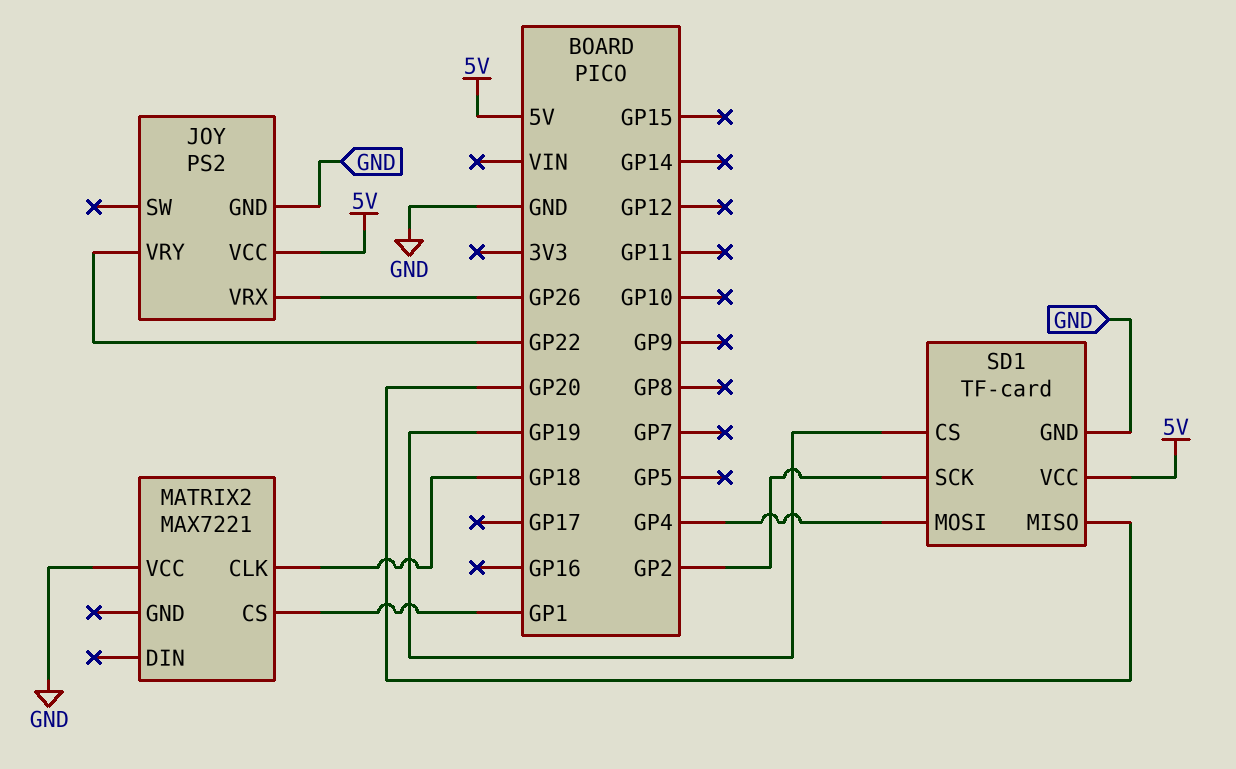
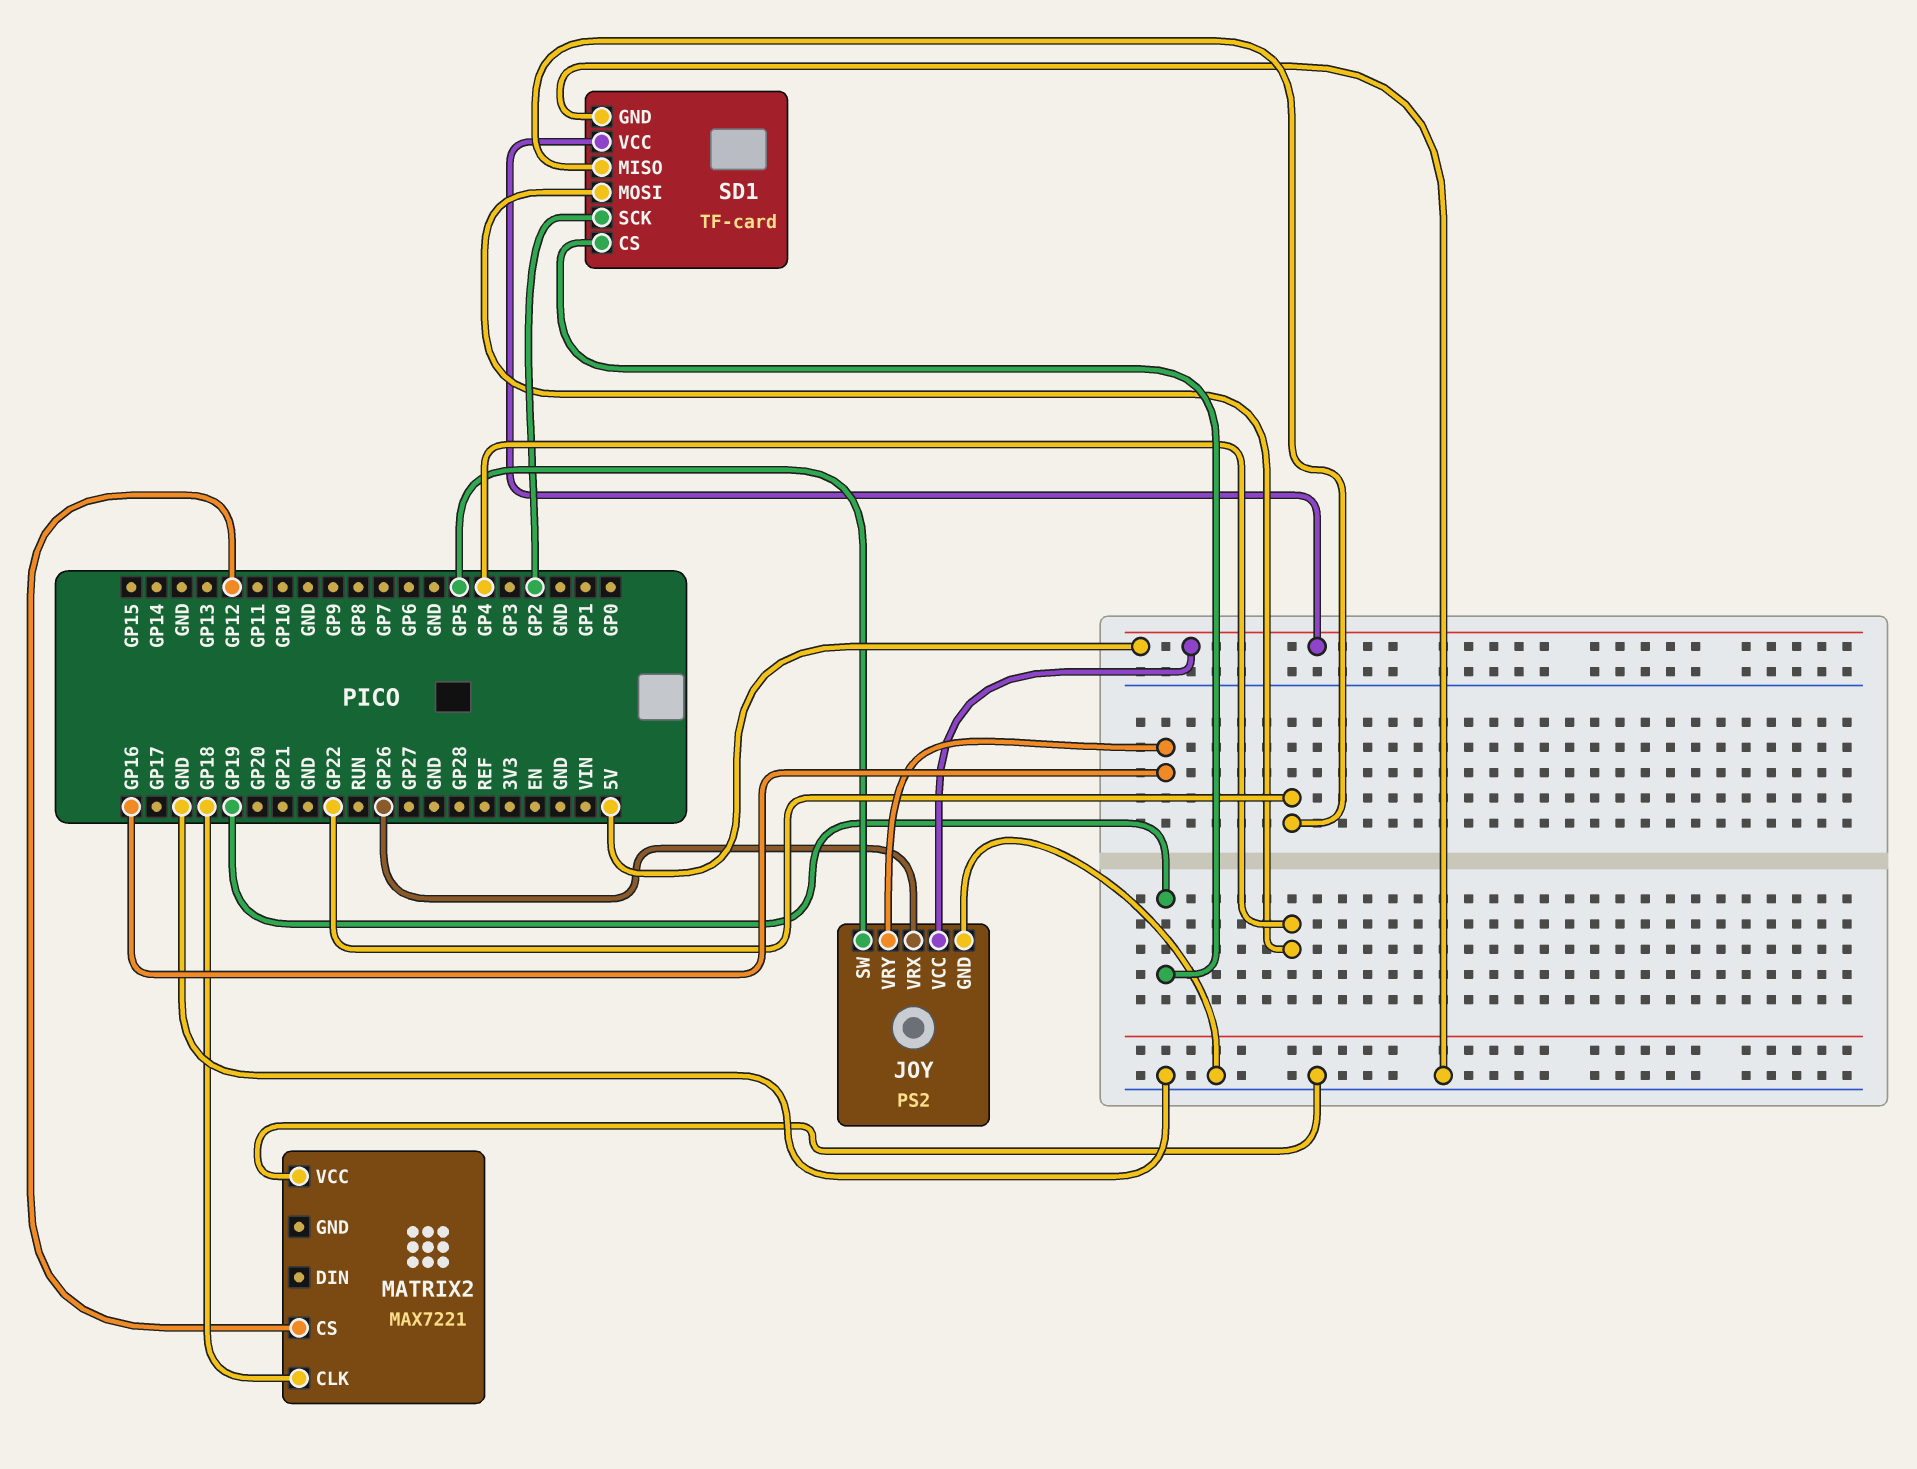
JOY pin SW: none -> GP5
JOY pin VRY: GP22 -> GP16
MATRIX2 pin CS: GP1 -> GP12
SD1 pin MISO: GP20 -> GP22

